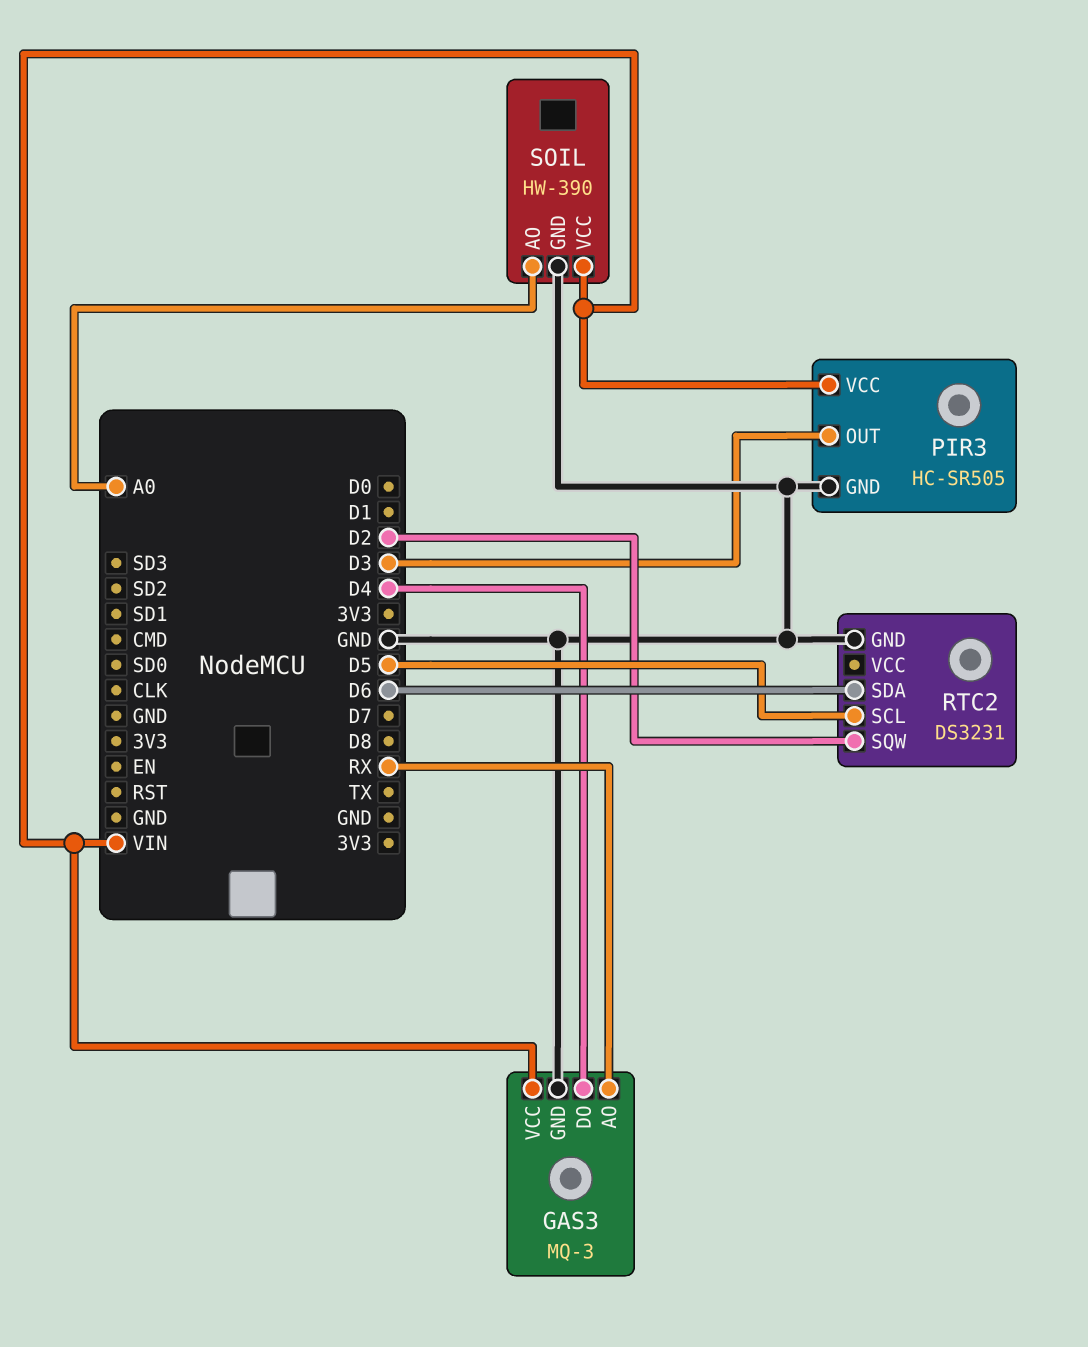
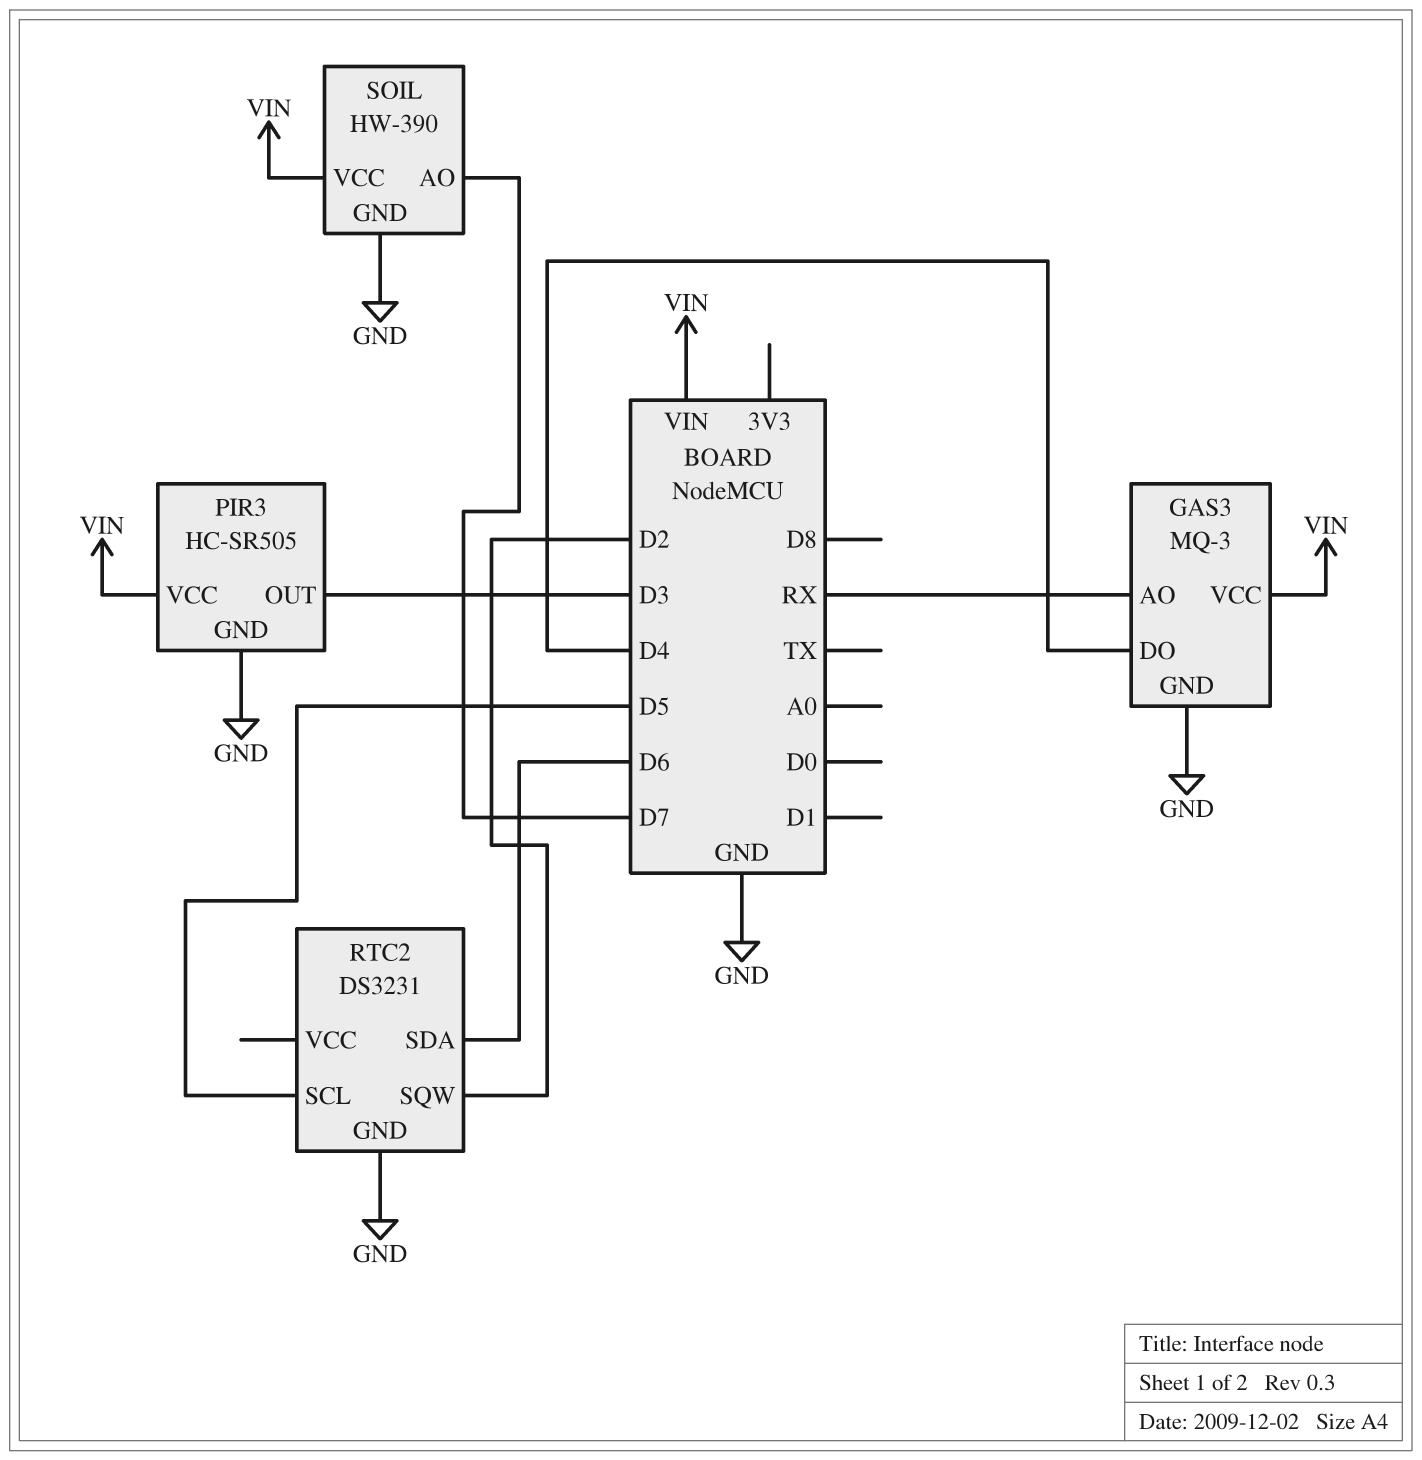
SOIL pin AO: A0 -> D7

